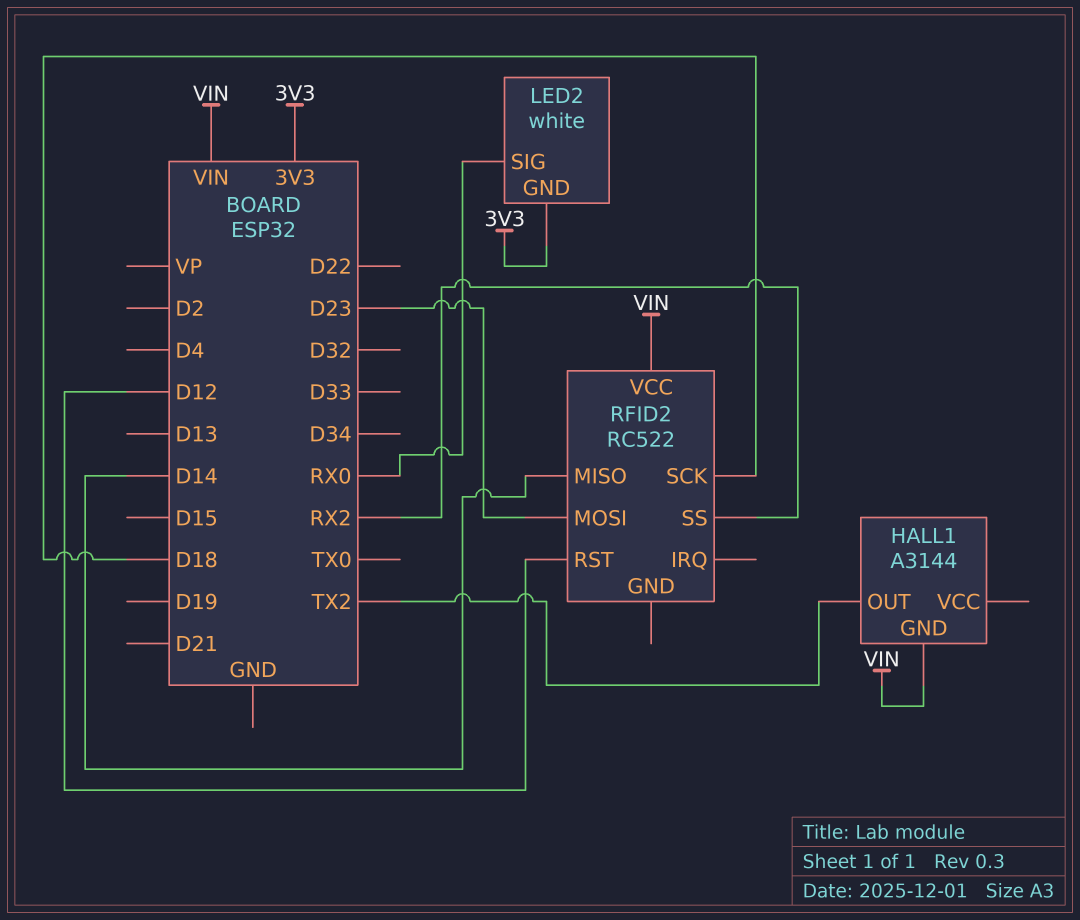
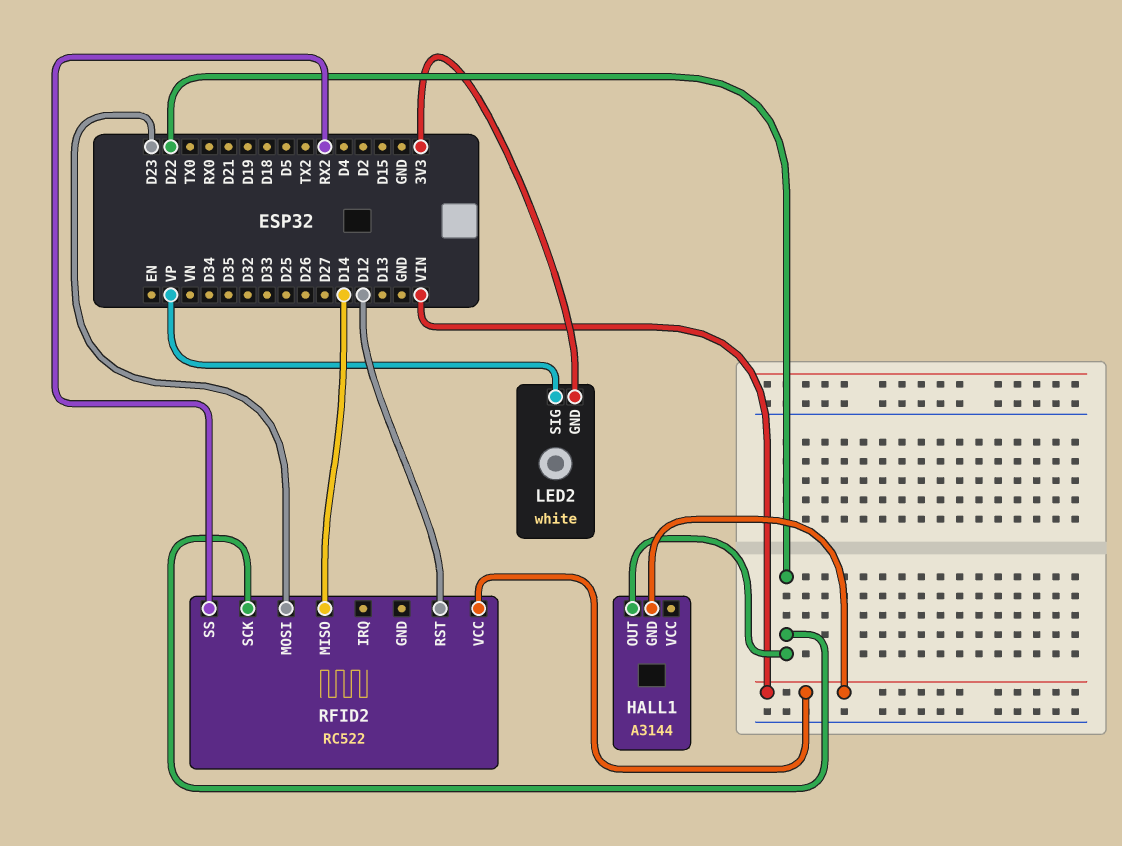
HALL1 pin OUT: TX2 -> D22
LED2 pin SIG: RX0 -> VP
RFID2 pin SCK: D18 -> D22

